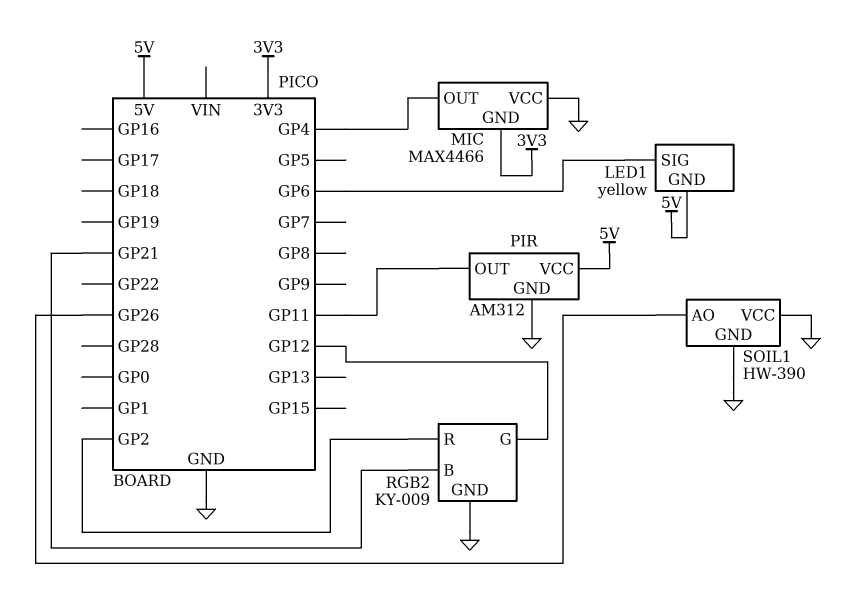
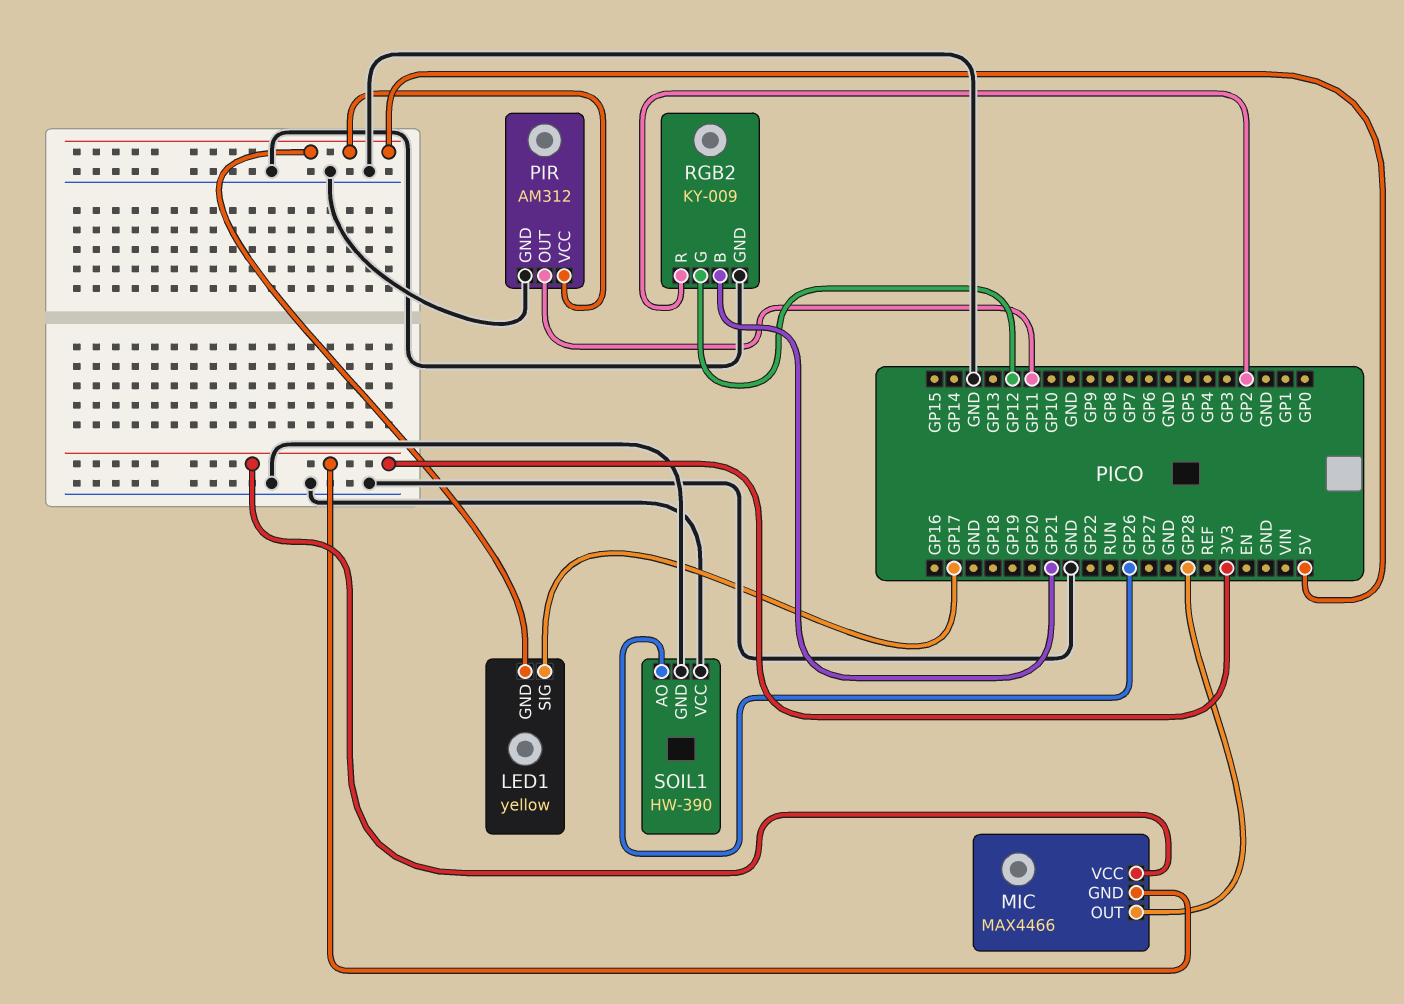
LED1 pin SIG: GP6 -> GP17
MIC pin OUT: GP4 -> GP28
MIC pin VCC: GND -> 3V3

